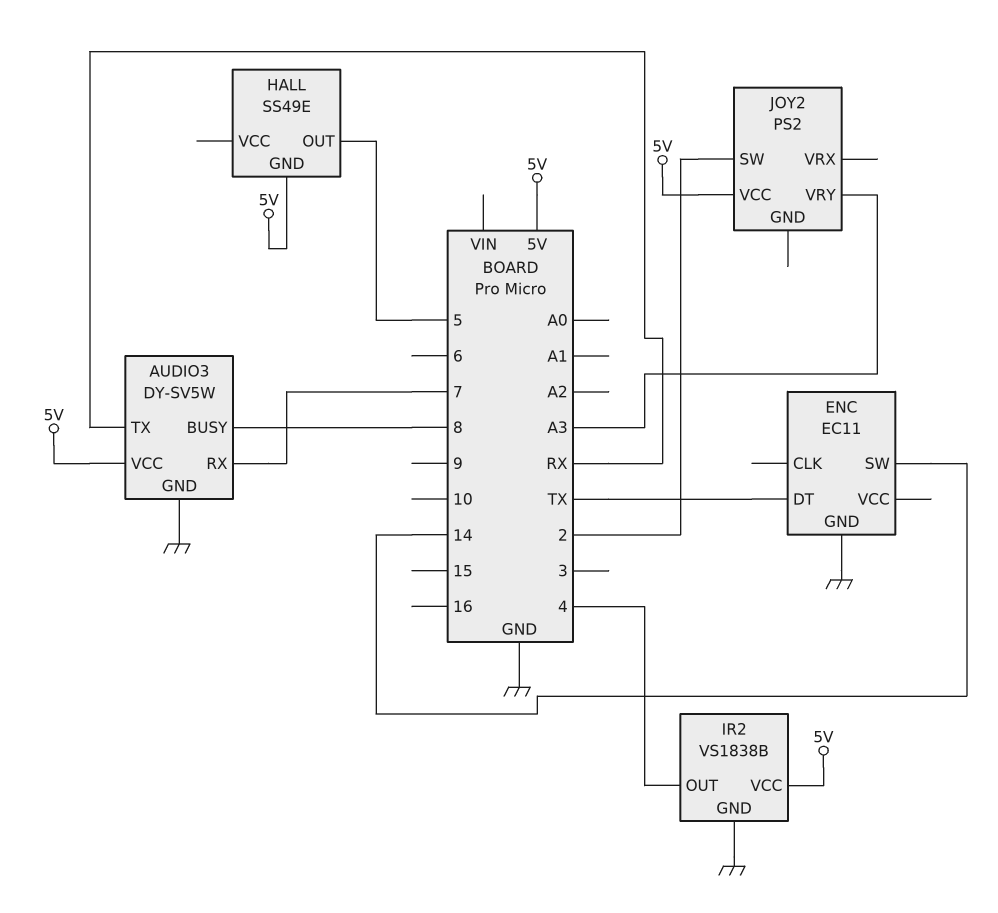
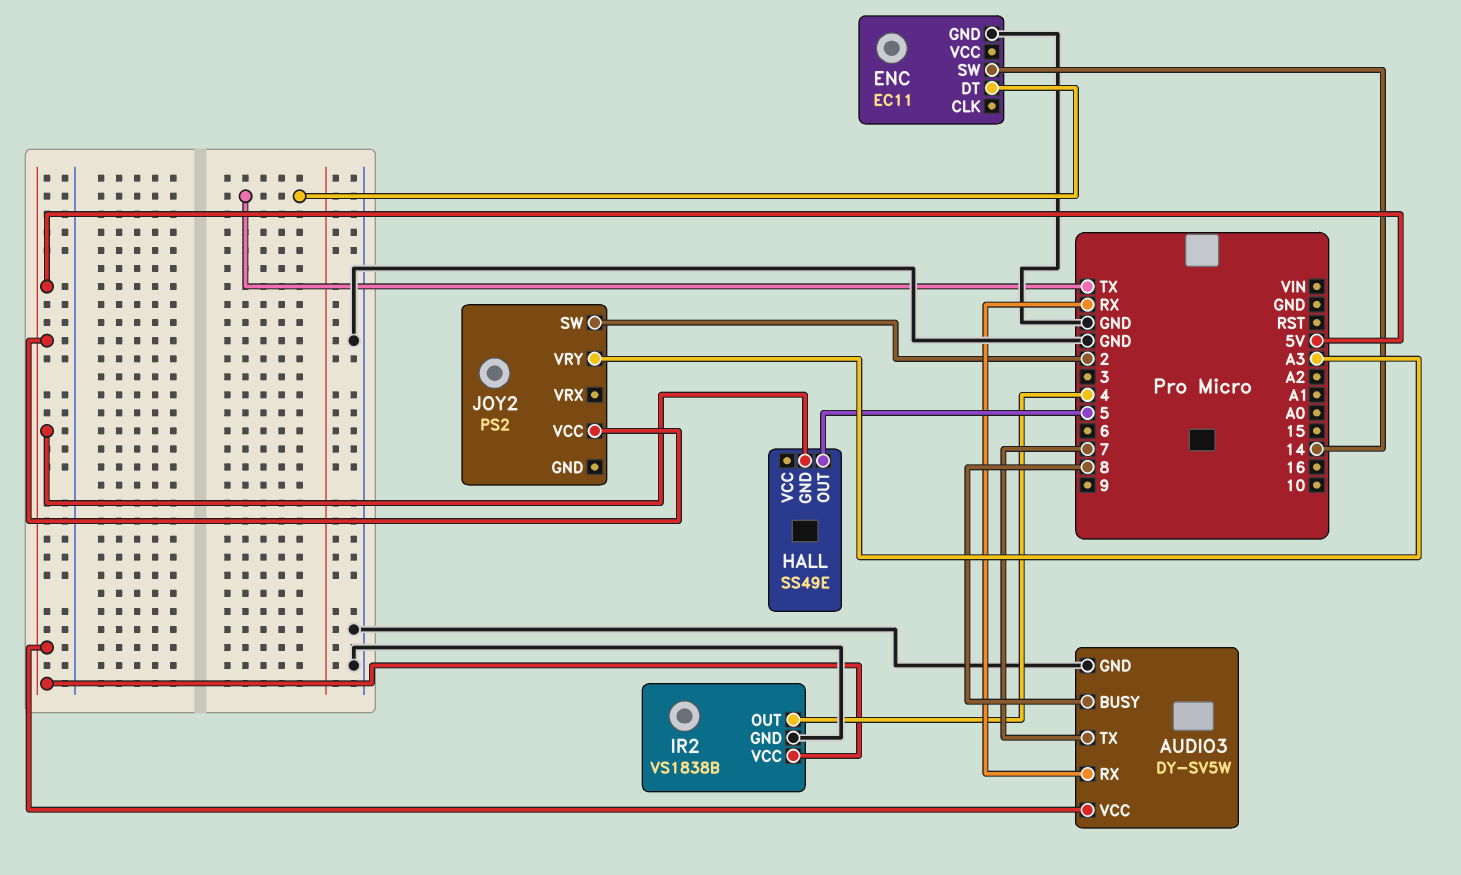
AUDIO3 pin RX: 7 -> RX
AUDIO3 pin TX: RX -> 7

